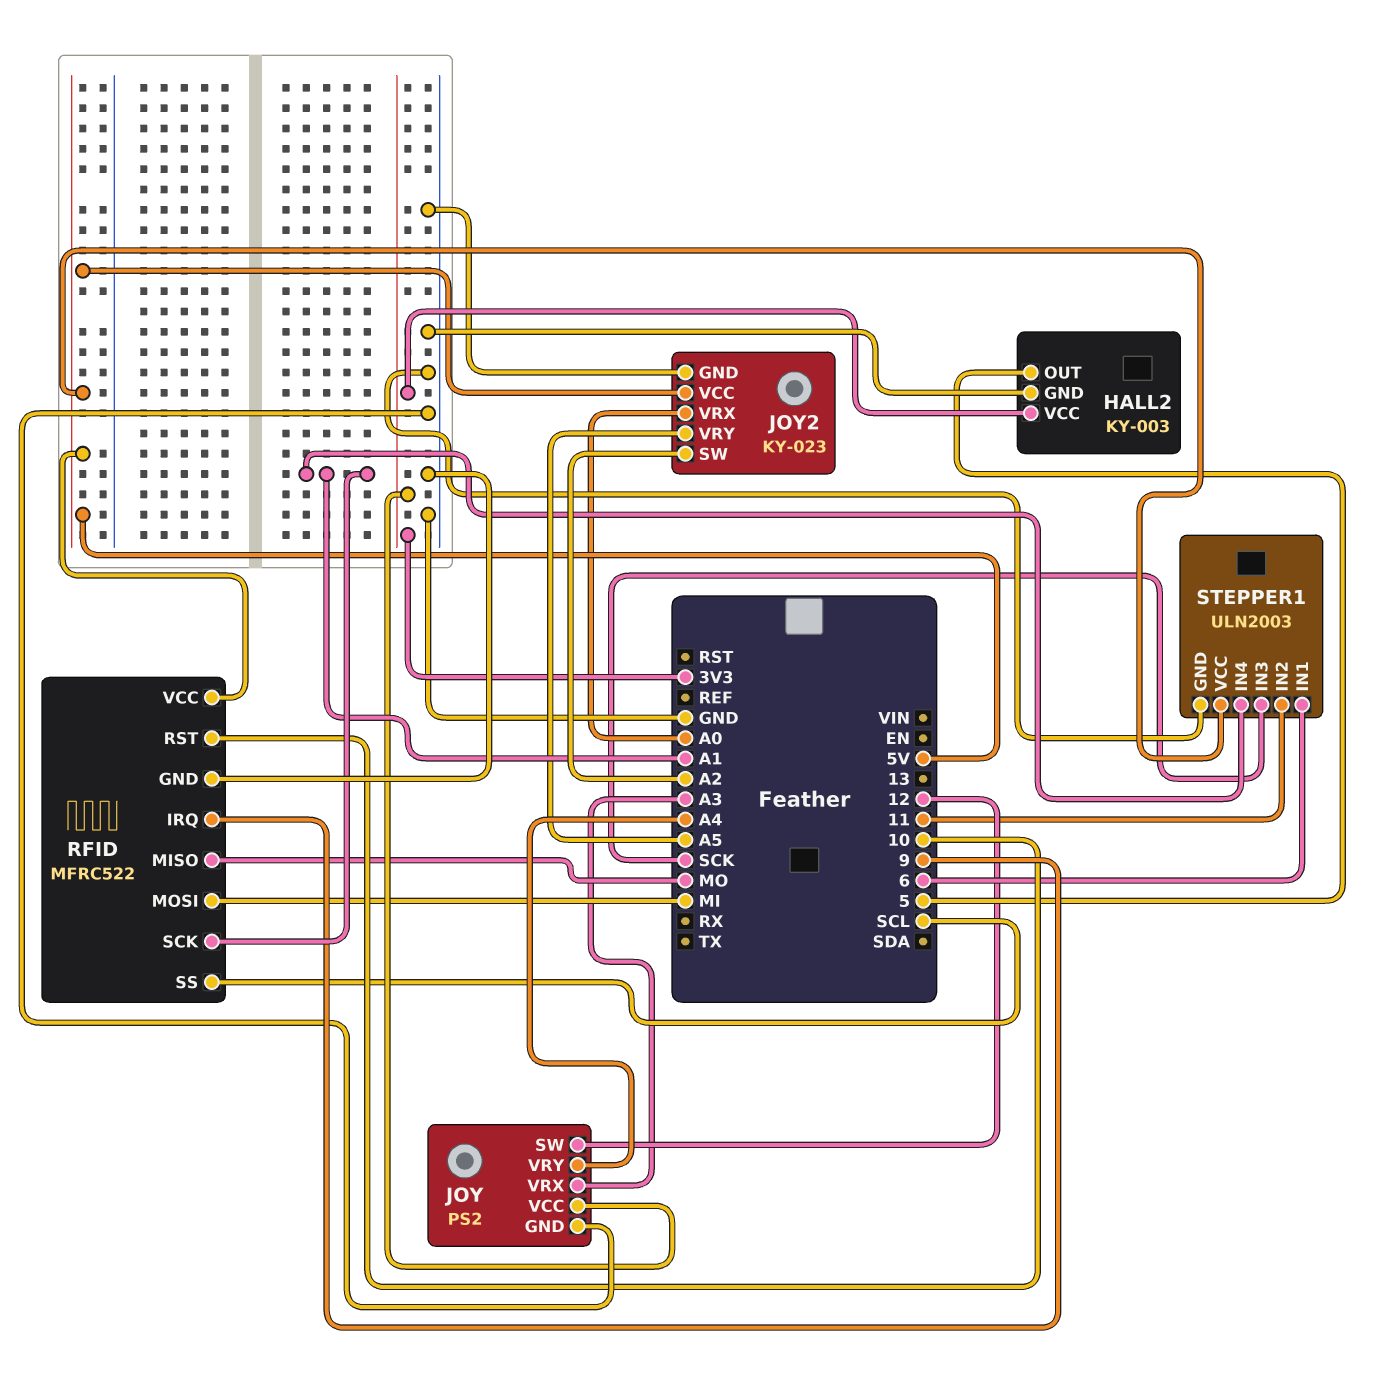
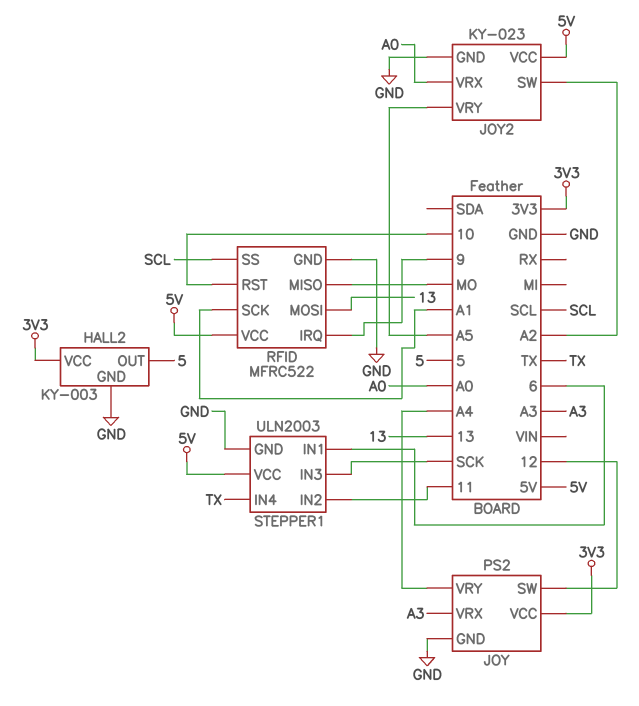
RFID pin MOSI: MI -> 13
STEPPER1 pin IN4: A1 -> TX

